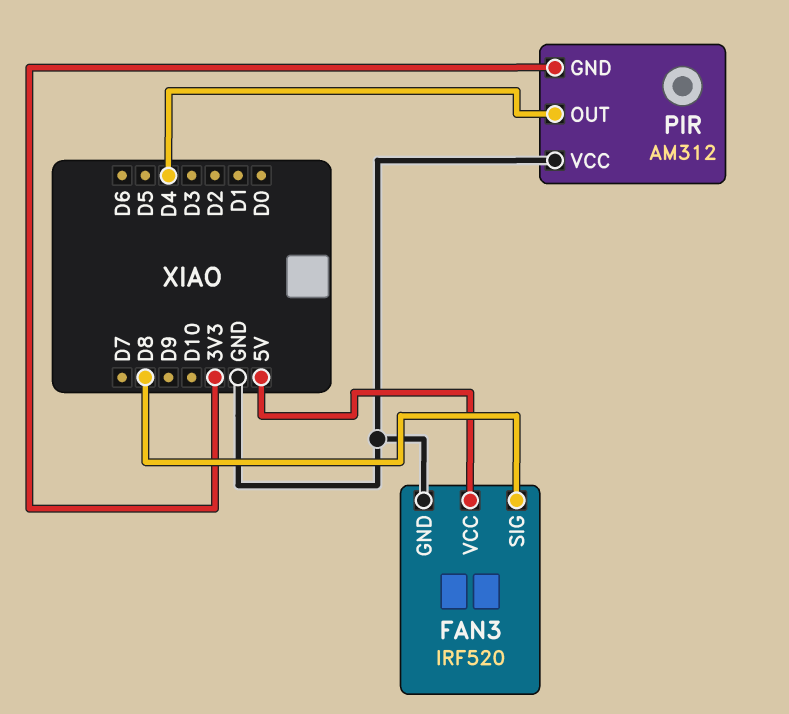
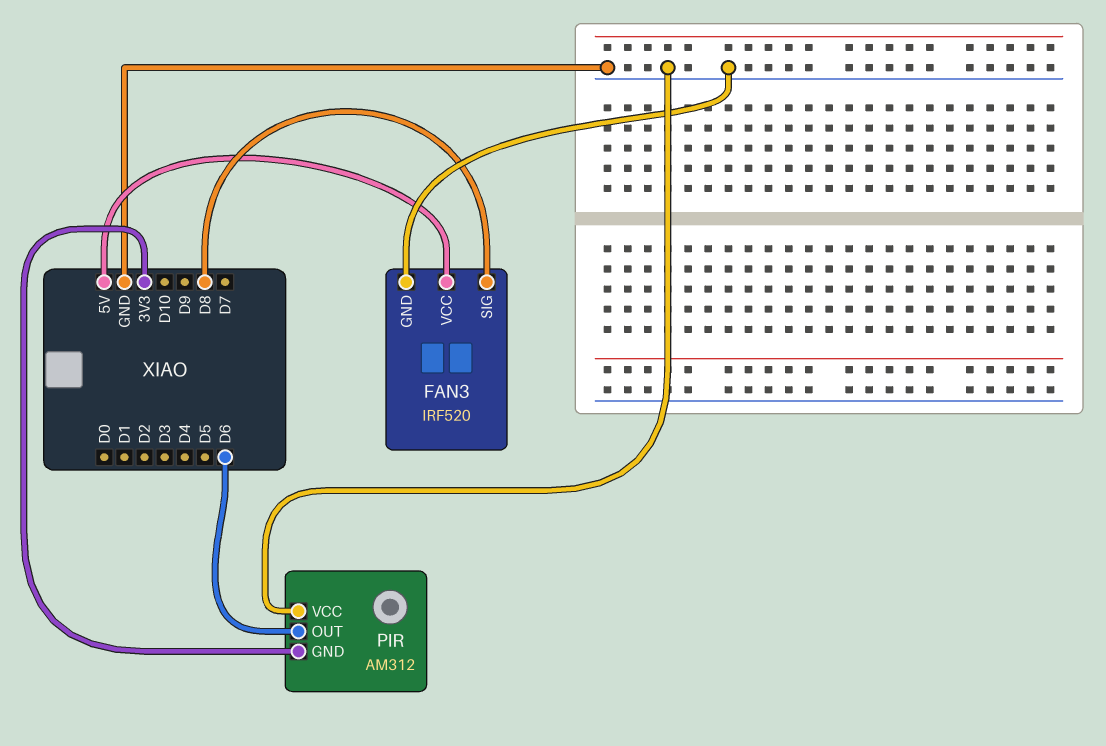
PIR pin OUT: D4 -> D6

